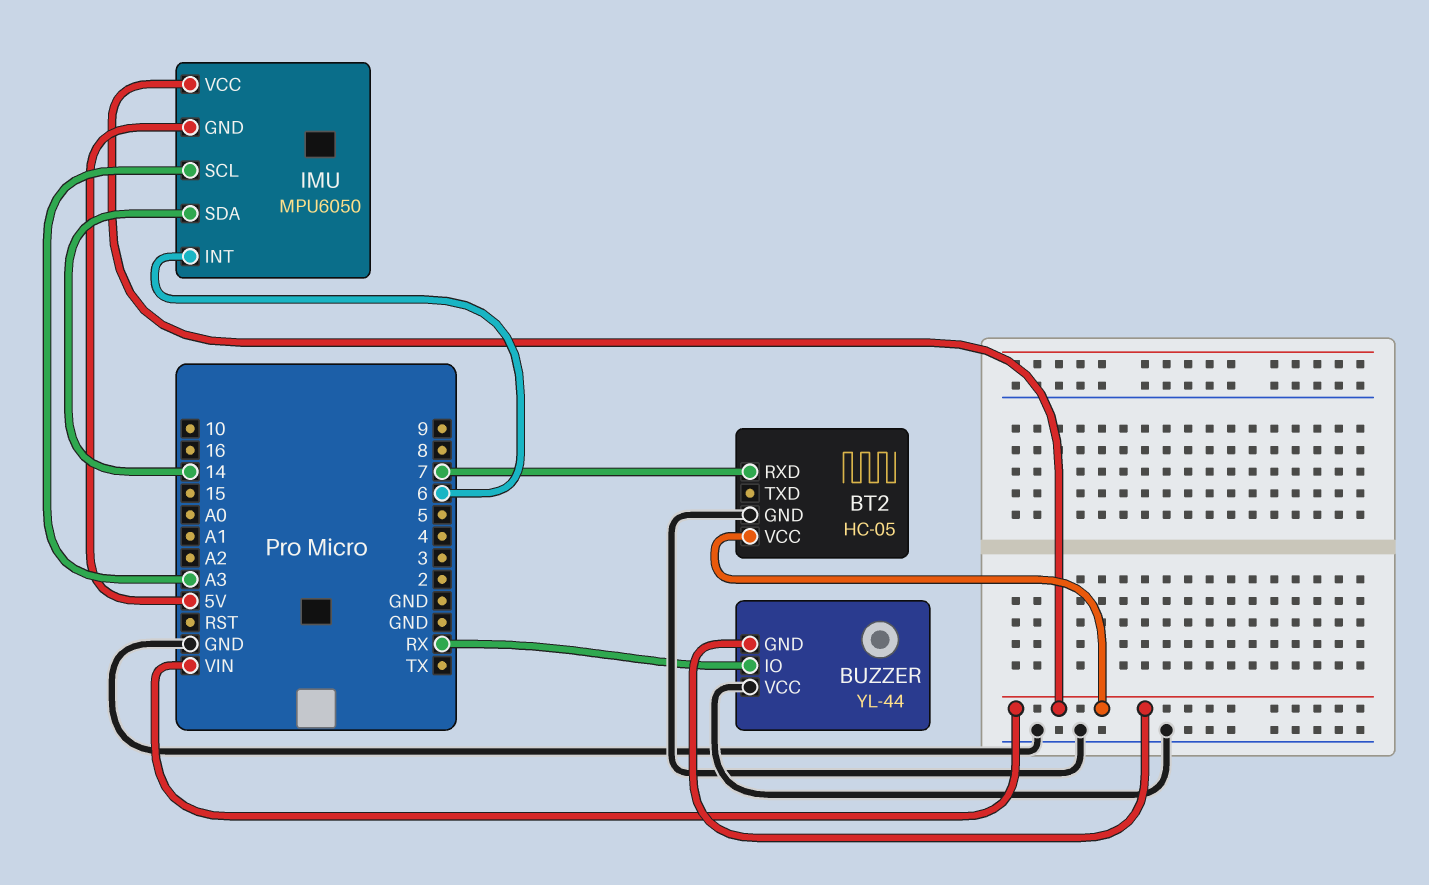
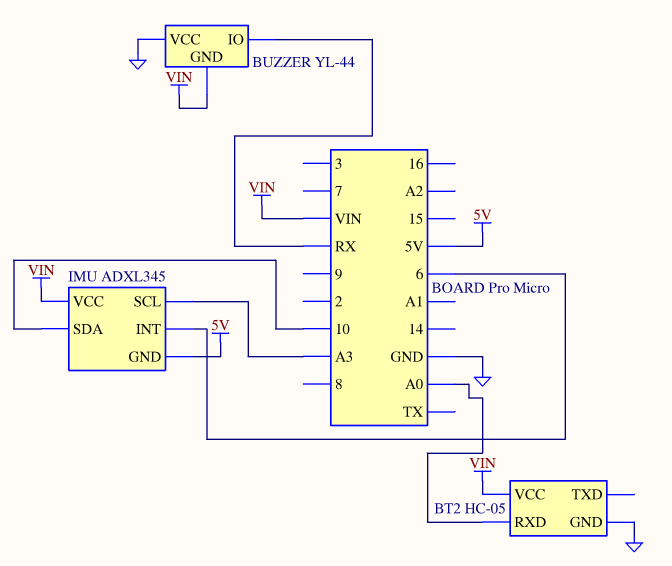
BT2 pin RXD: 7 -> A0
IMU: MPU6050 -> ADXL345
IMU pin SDA: 14 -> 10

